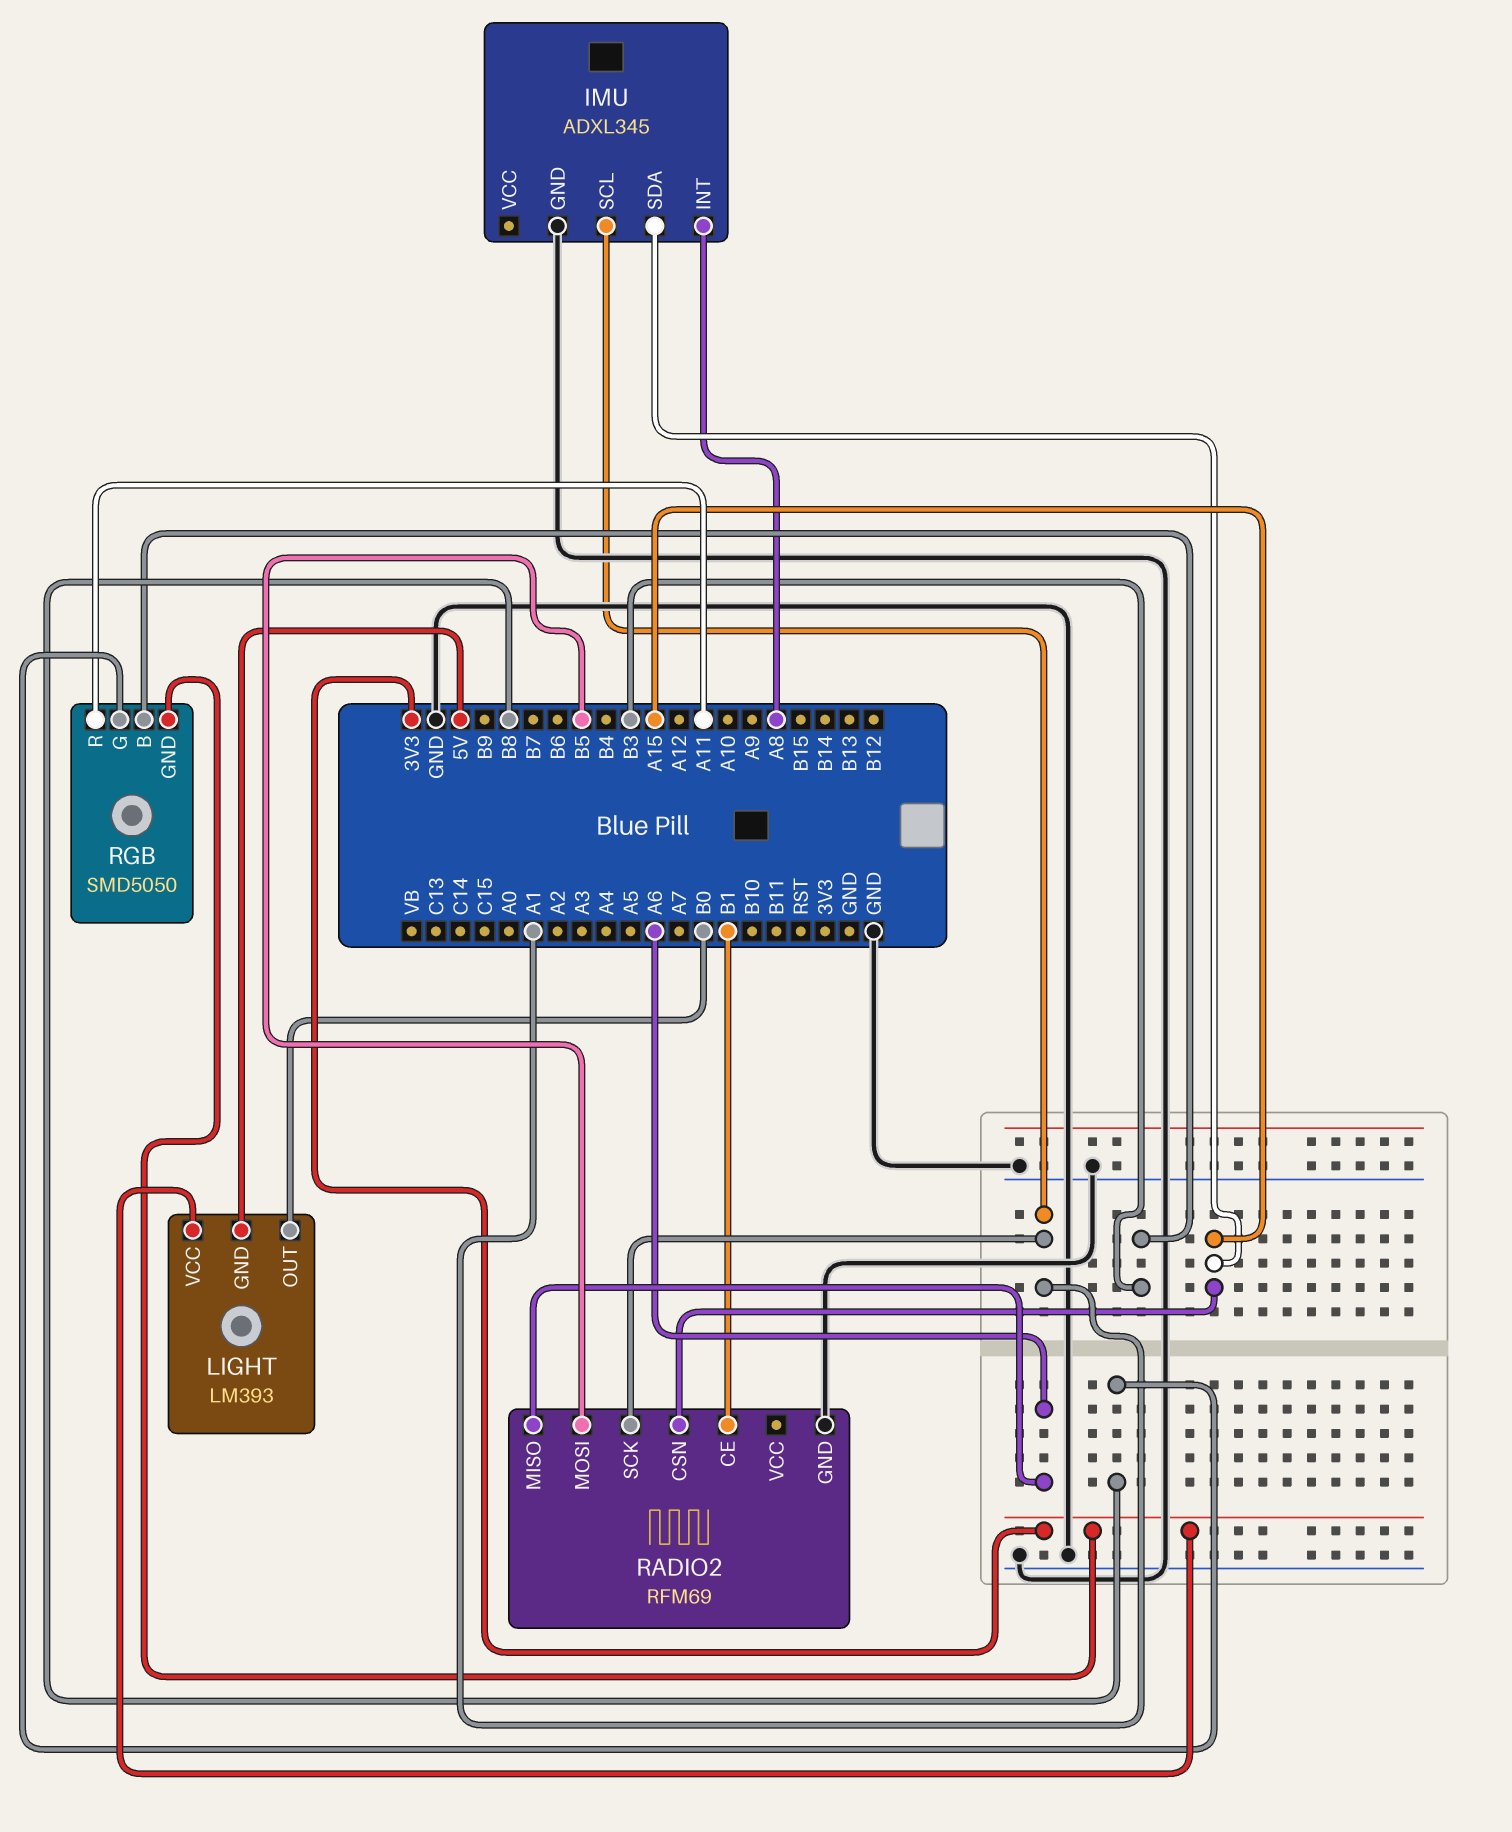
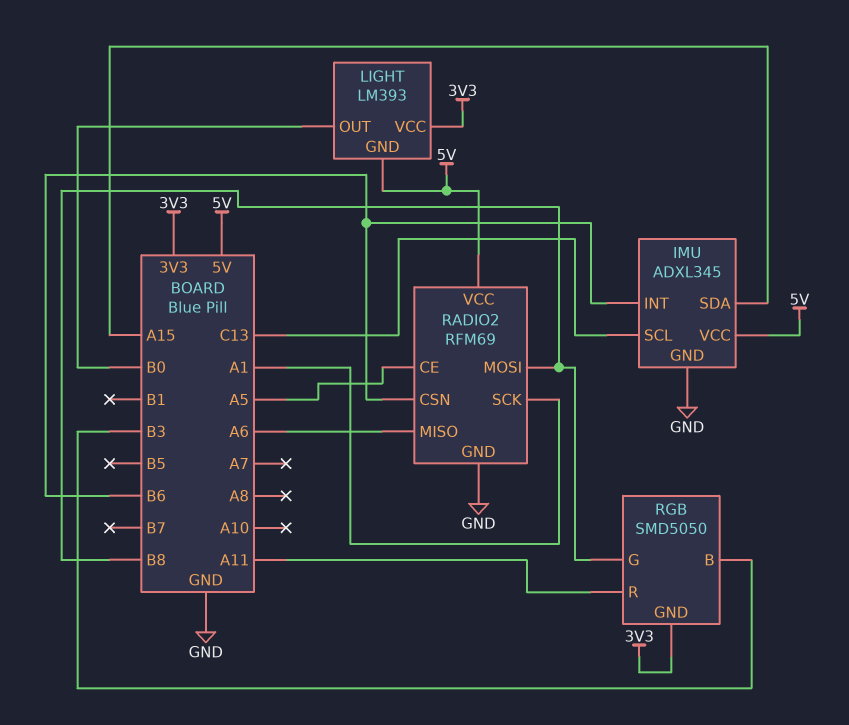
IMU pin INT: A8 -> B6
IMU pin SCL: A1 -> C13
IMU pin VCC: none -> 5V
RADIO2 pin CE: B1 -> A5
RADIO2 pin CSN: A15 -> B6
RADIO2 pin MOSI: B5 -> B8
RADIO2 pin VCC: none -> 5V

